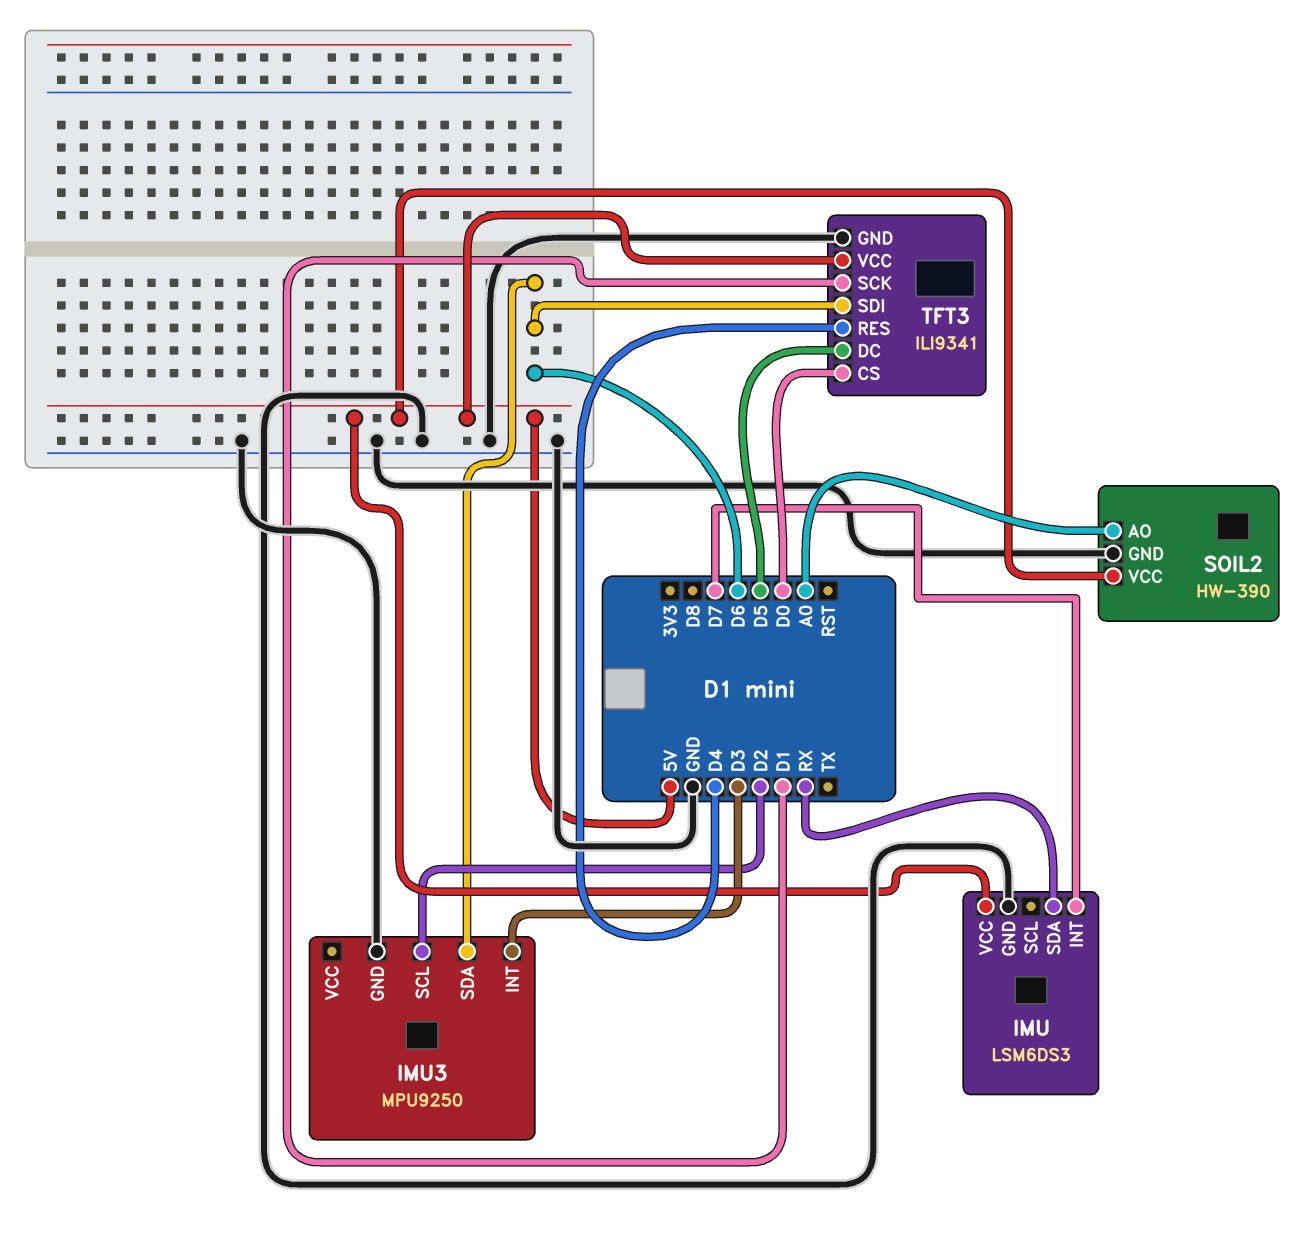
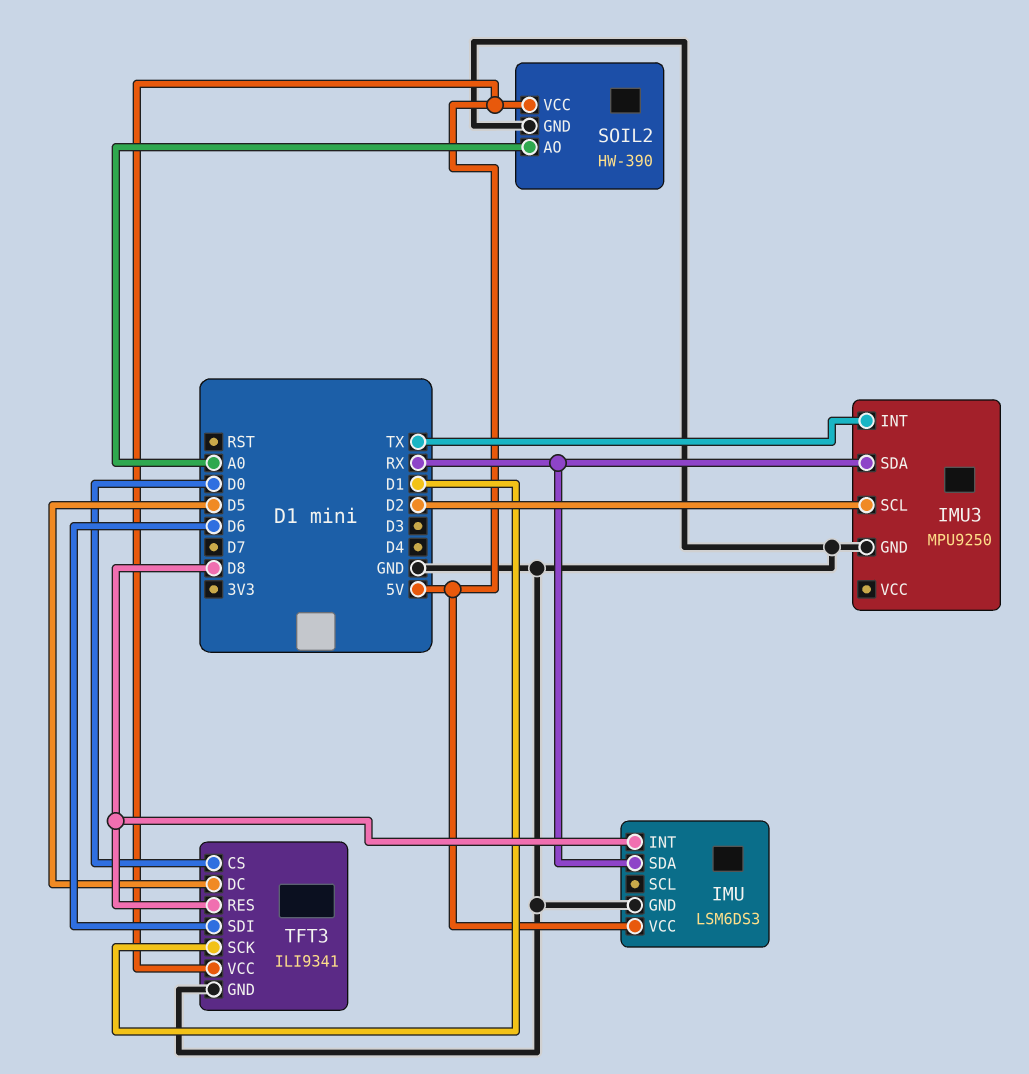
IMU pin INT: D7 -> D8
IMU3 pin INT: D3 -> TX
IMU3 pin SDA: D6 -> RX
TFT3 pin RES: D4 -> D8

